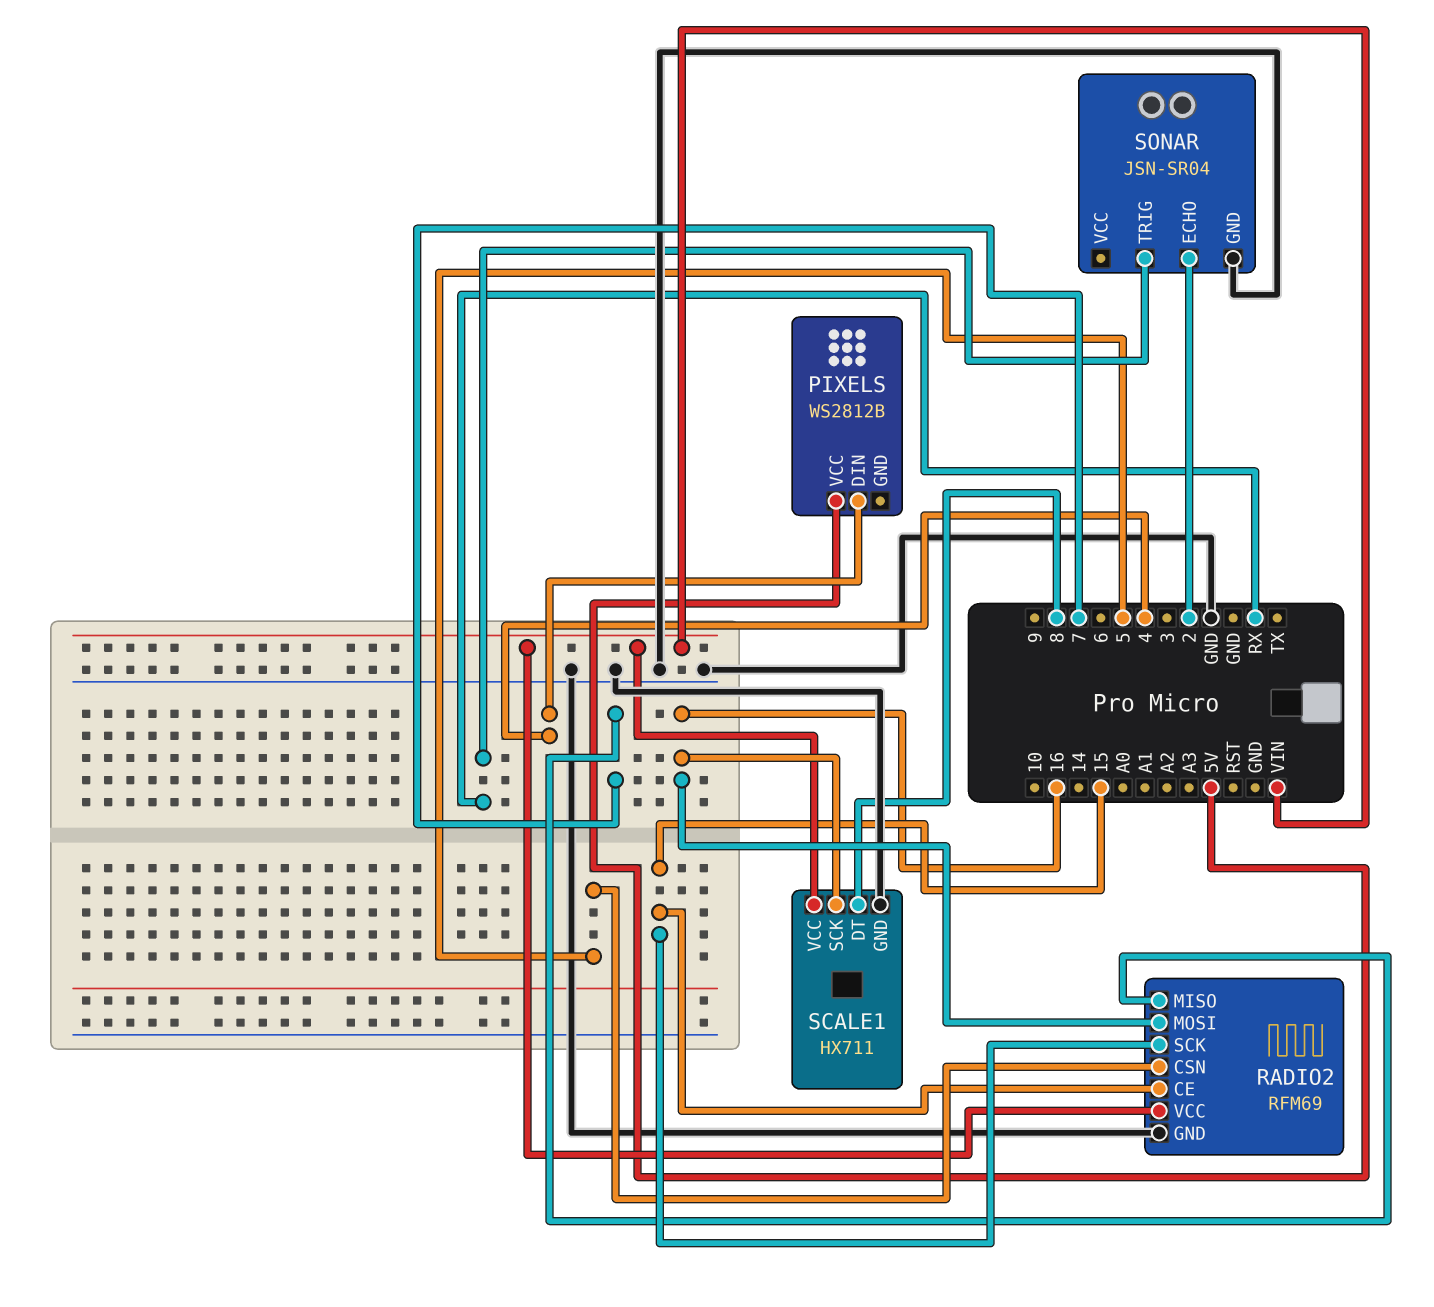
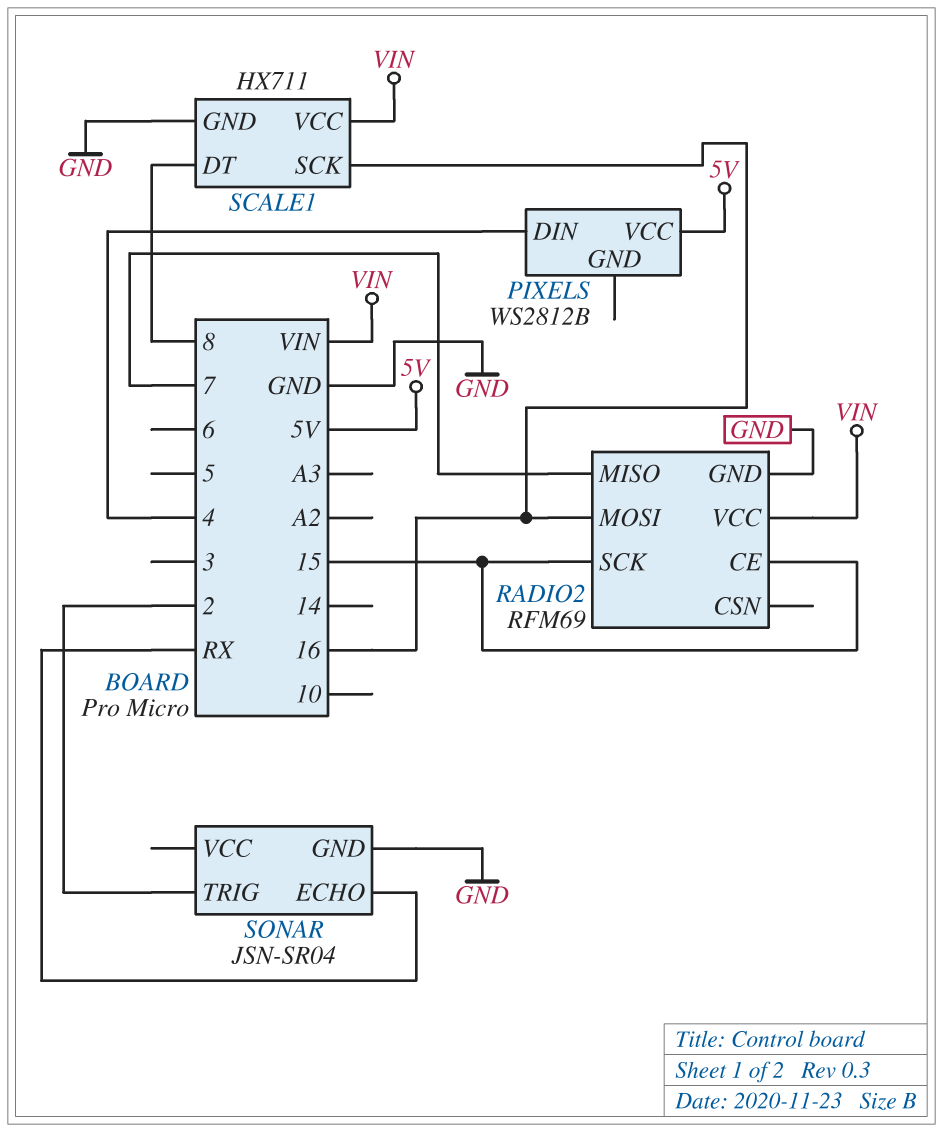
RADIO2 pin CSN: 5 -> none
SONAR pin ECHO: 2 -> RX
SONAR pin TRIG: RX -> 2

